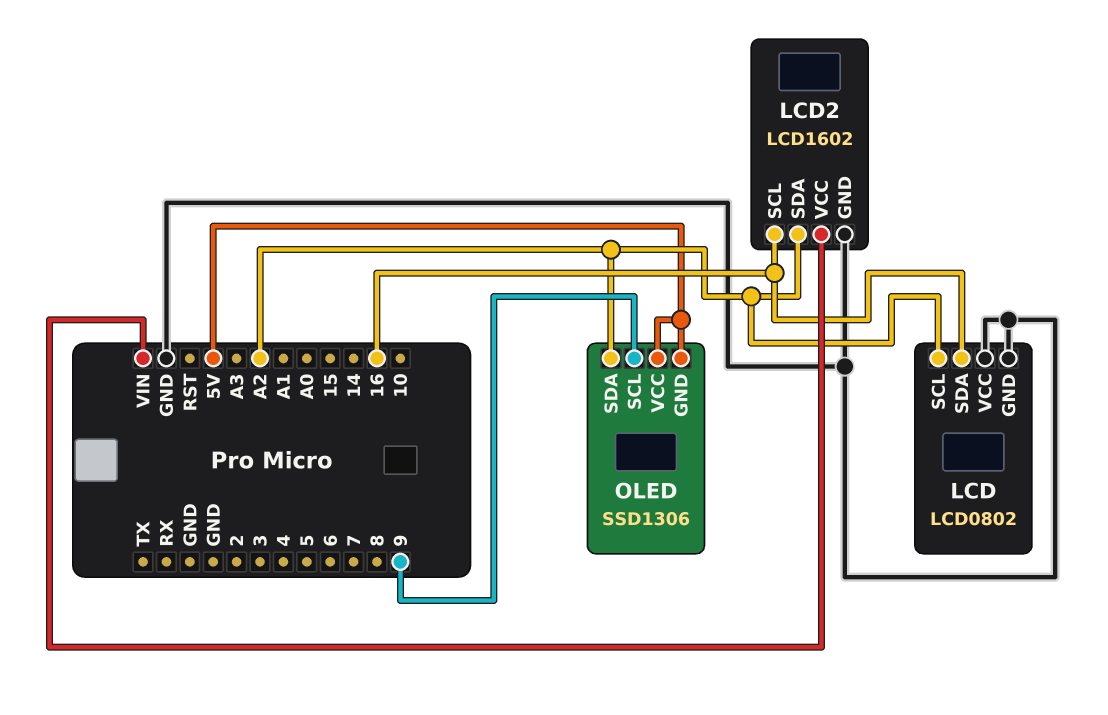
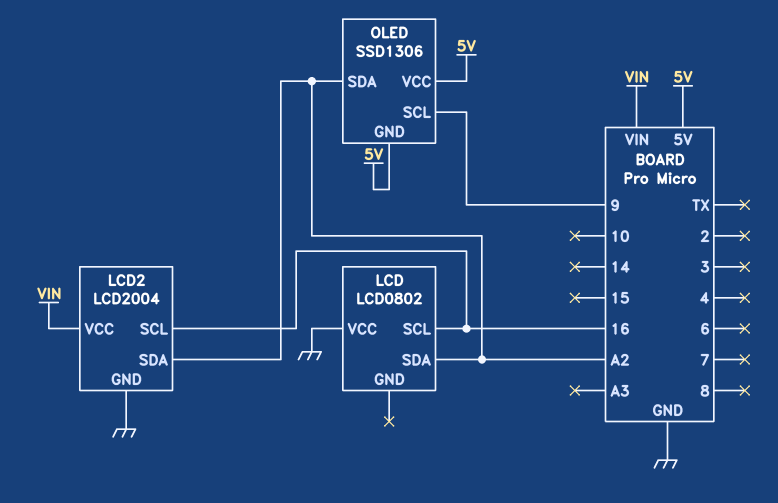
LCD pin GND: GND -> none
LCD pin SCL: A2 -> 16
LCD pin SDA: 16 -> A2
LCD2: LCD1602 -> LCD2004

